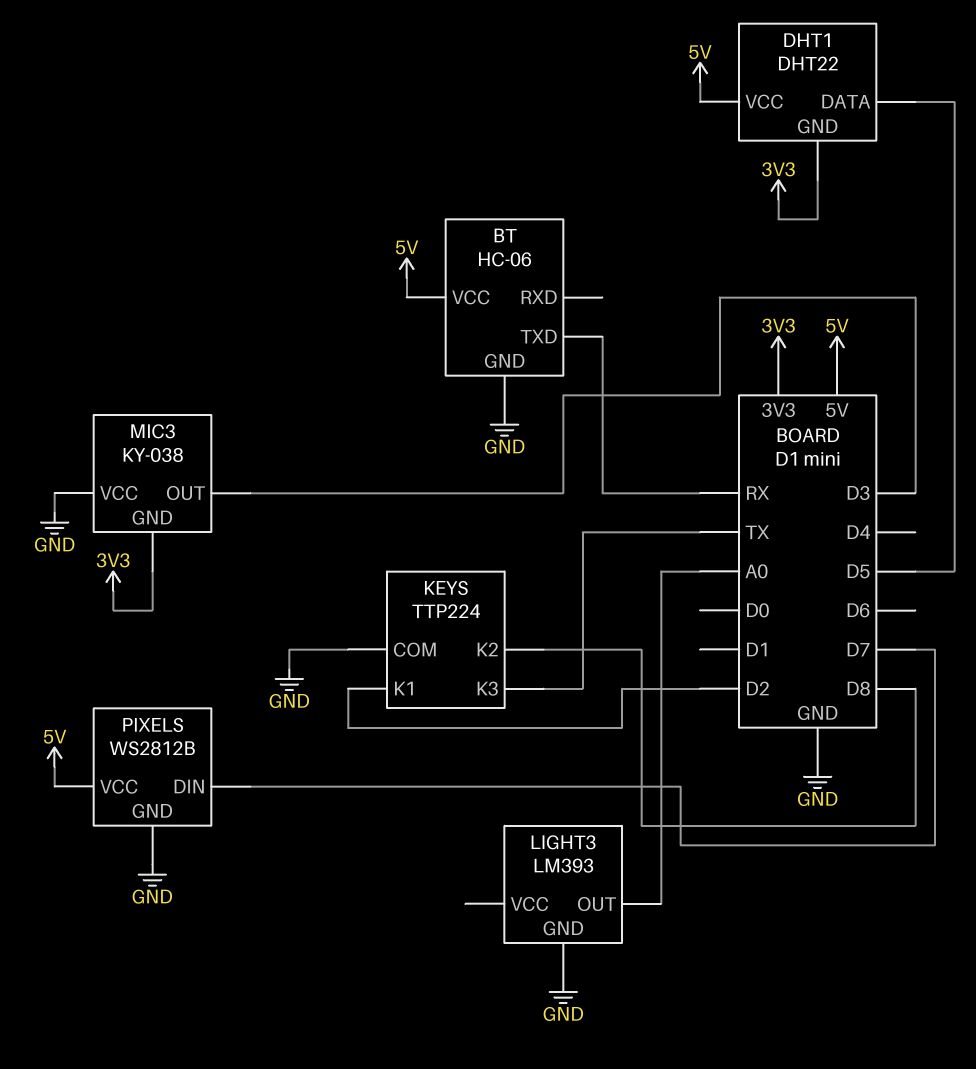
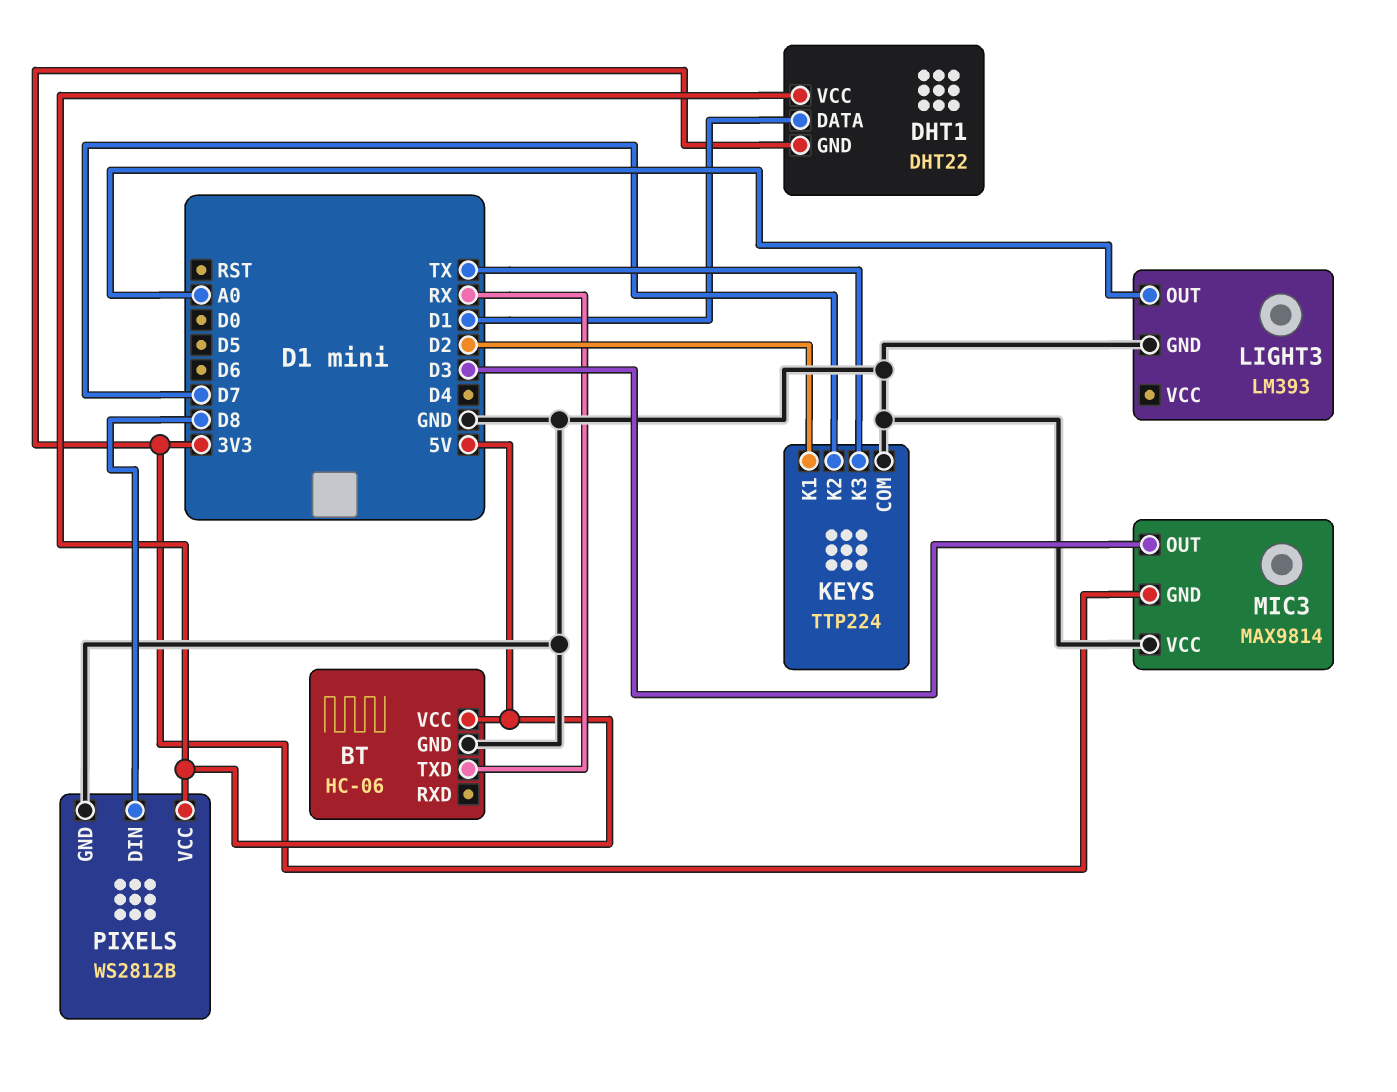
DHT1 pin DATA: D5 -> D1
KEYS pin K2: D8 -> D7
MIC3: KY-038 -> MAX9814
PIXELS pin DIN: D7 -> D8

